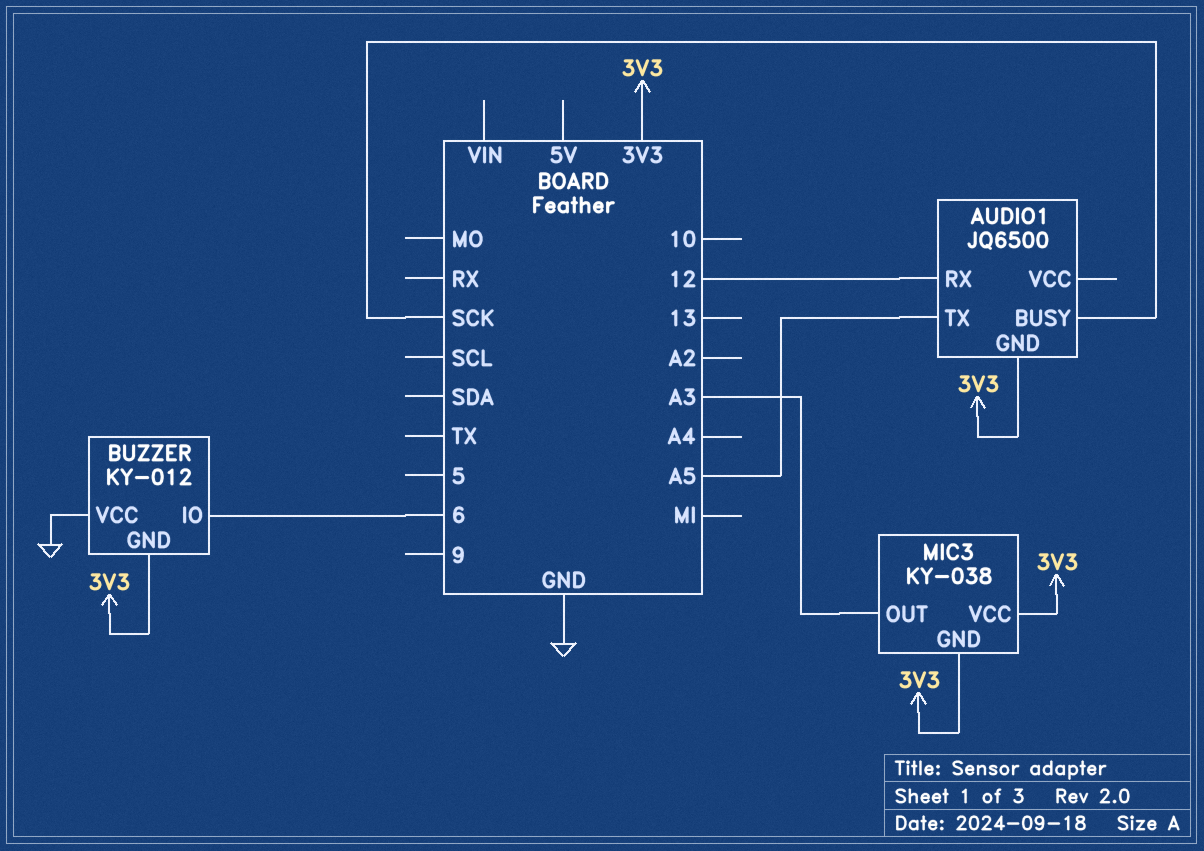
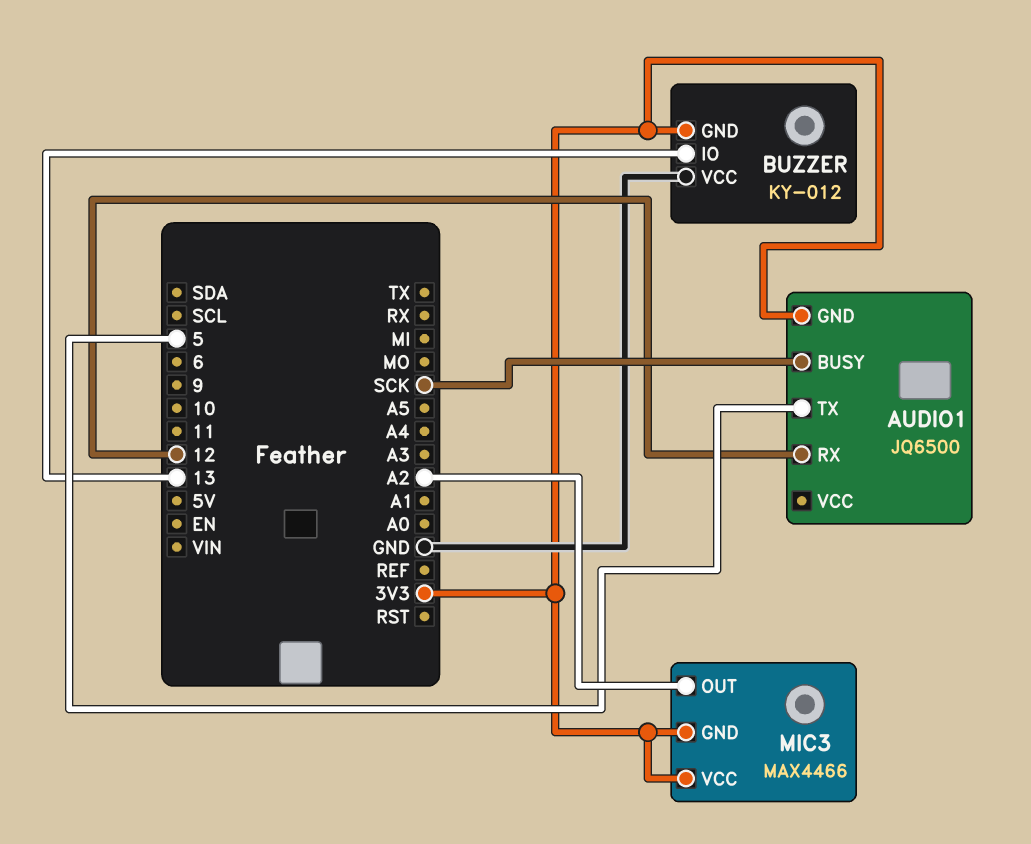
AUDIO1 pin TX: A5 -> 5
BUZZER pin IO: 6 -> 13
MIC3: KY-038 -> MAX4466
MIC3 pin OUT: A3 -> A2

